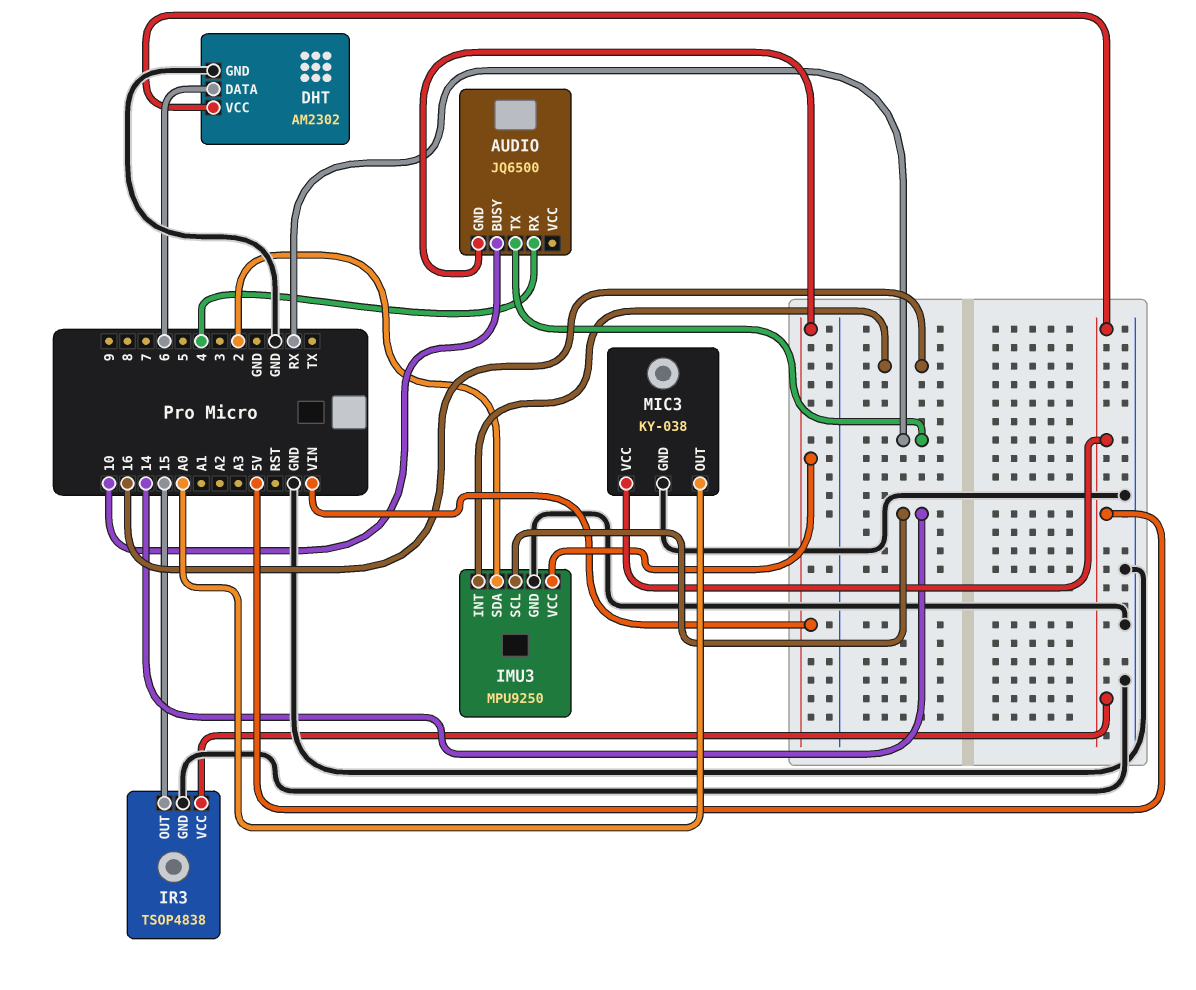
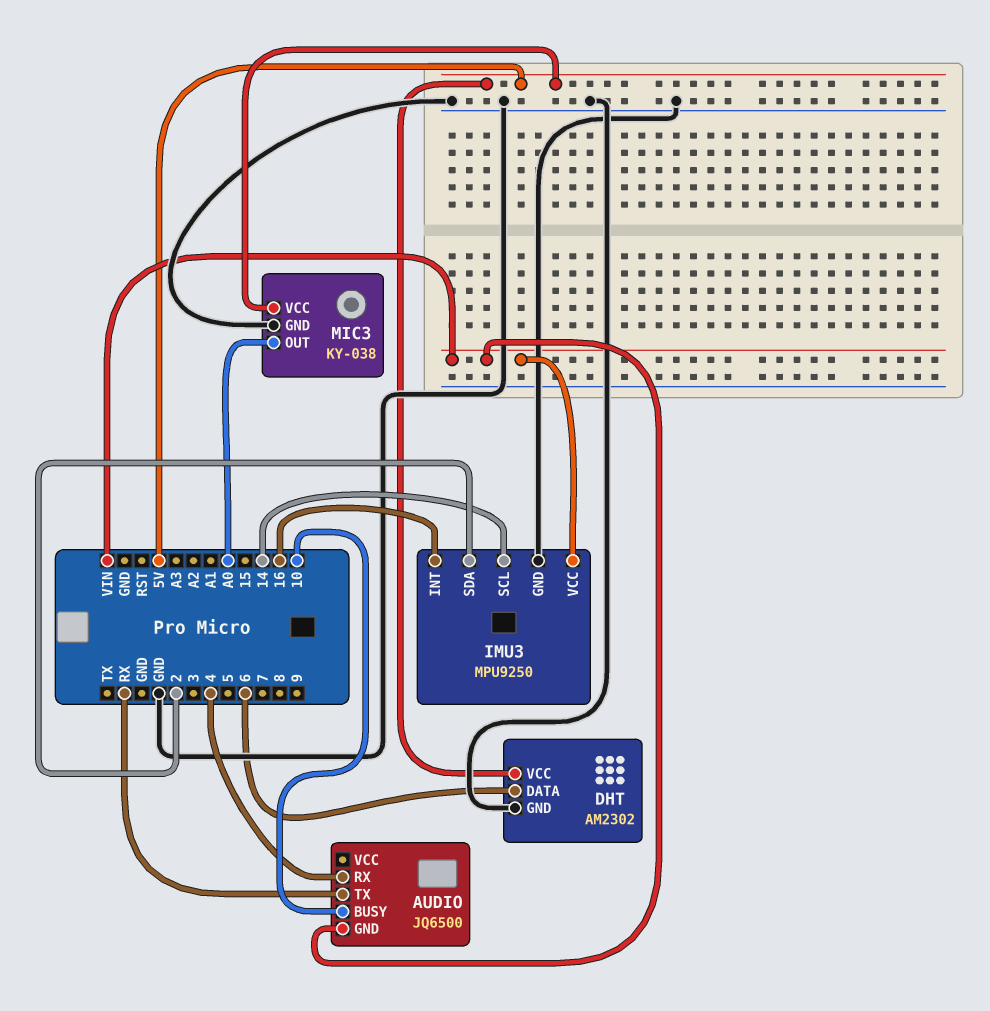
IR3: TSOP4838 -> none
IR3 pin GND: GND -> none
IR3 pin OUT: 15 -> none
IR3 pin VCC: 5V -> none

